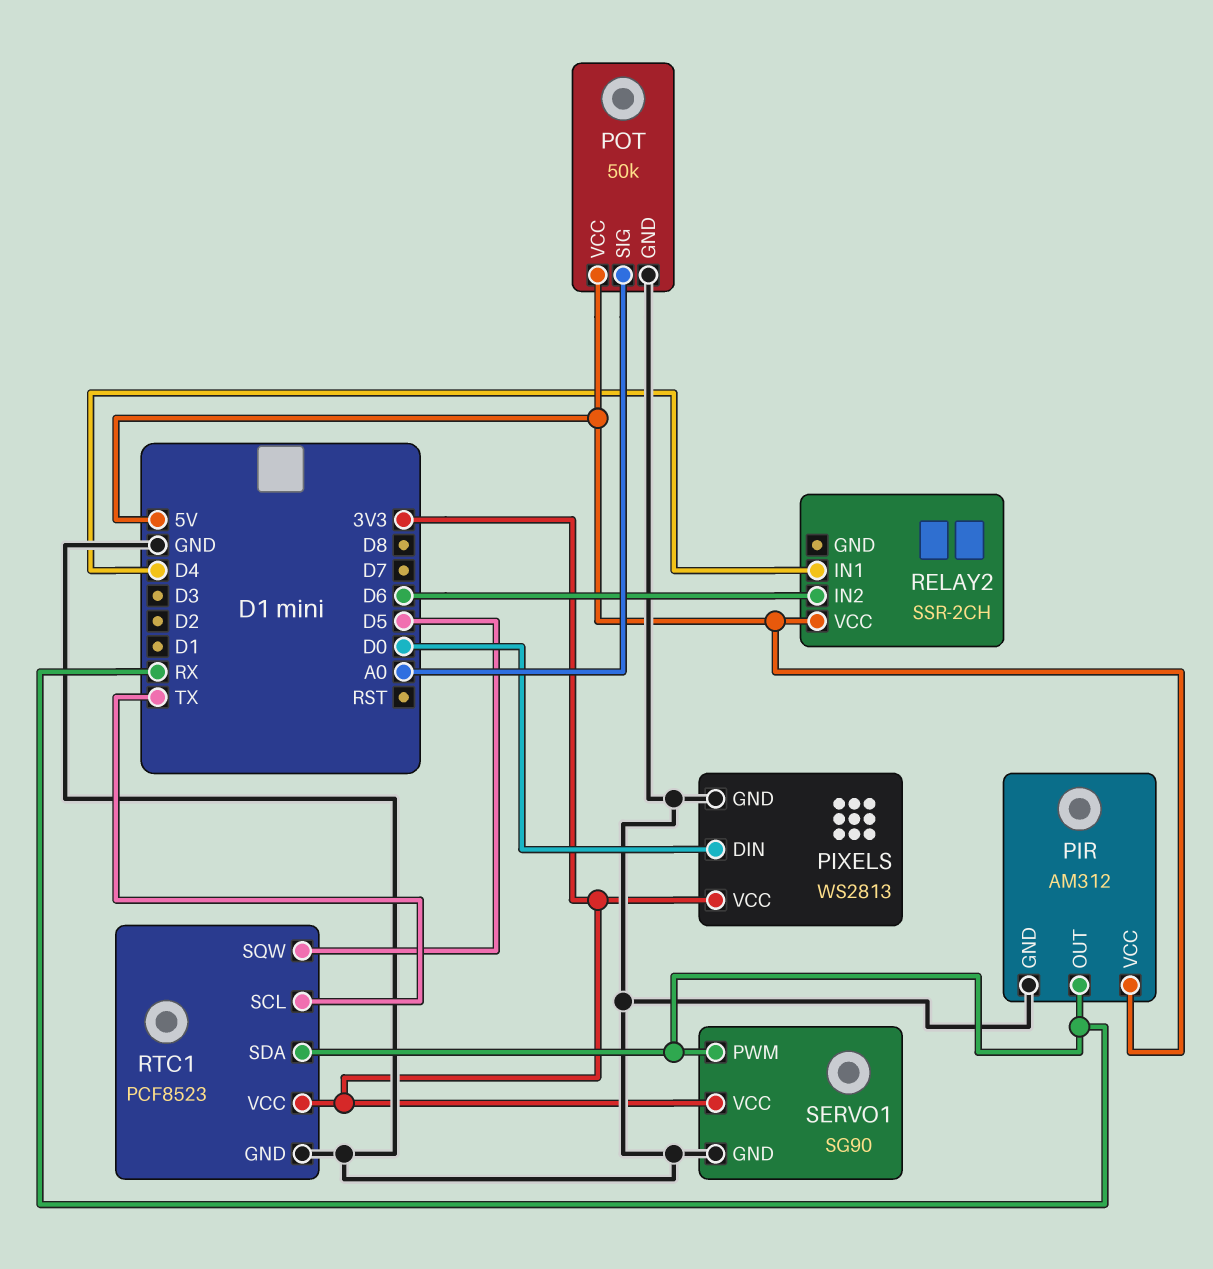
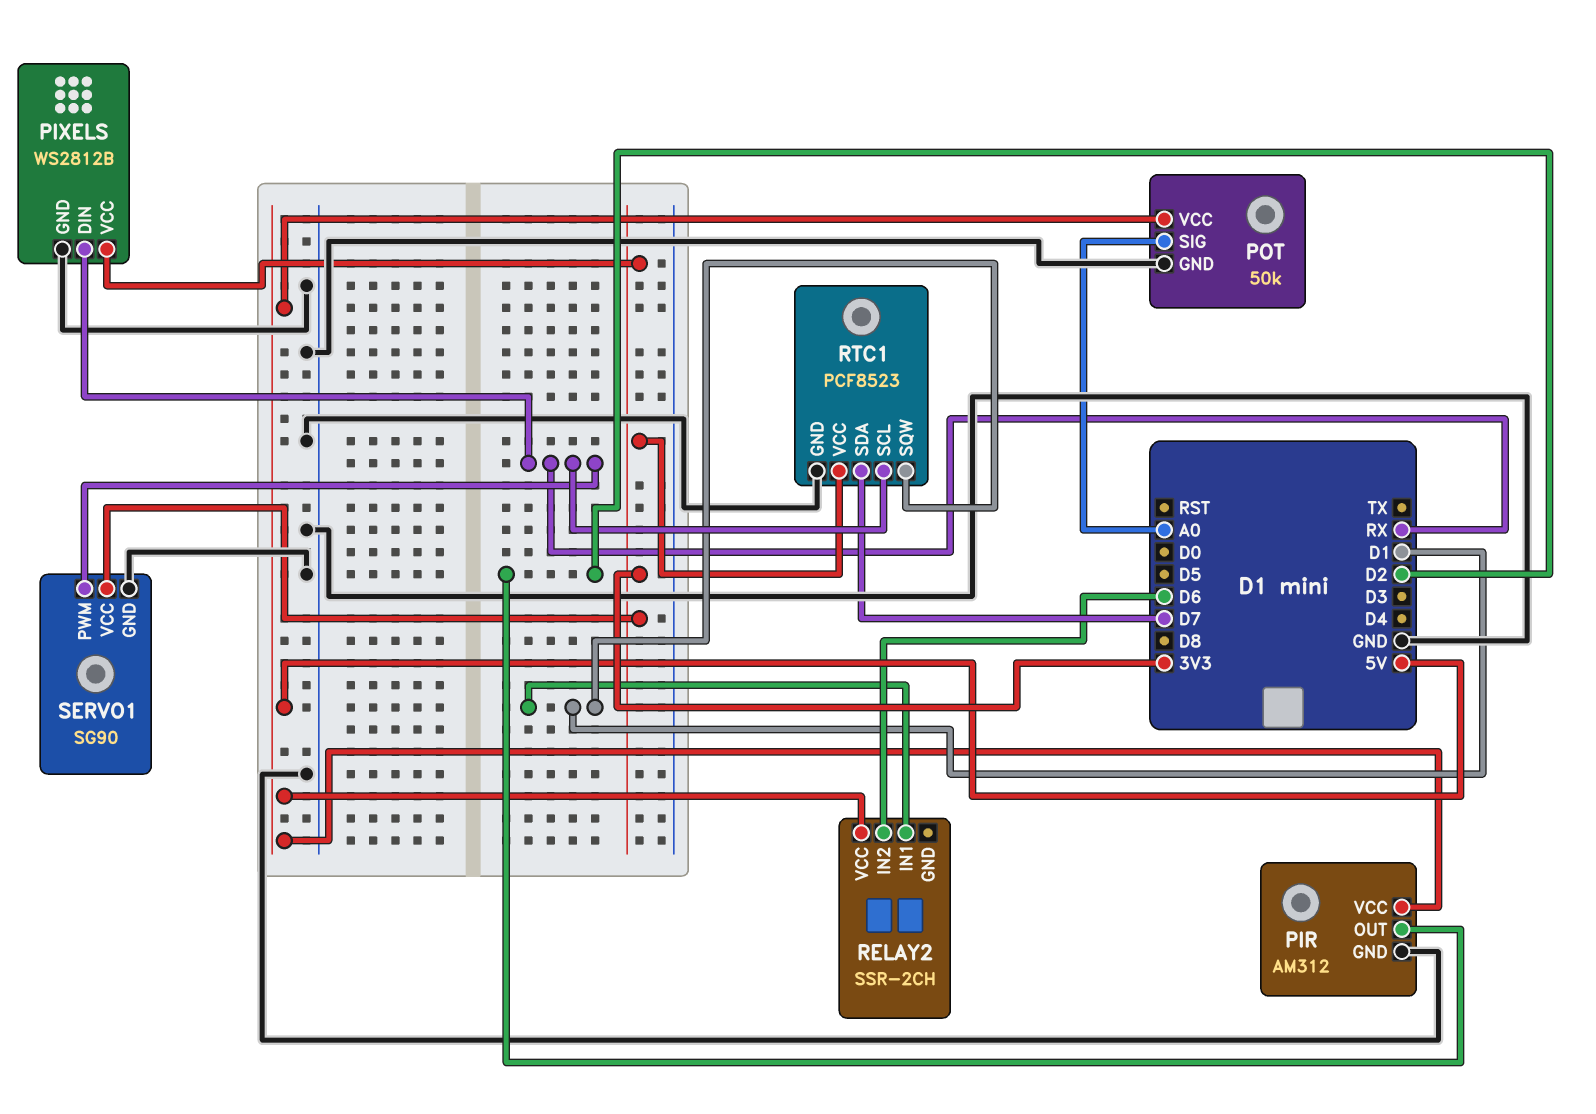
PIR pin OUT: RX -> D2
PIXELS: WS2813 -> WS2812B
PIXELS pin DIN: D0 -> RX
RELAY2 pin IN1: D4 -> D1
RTC1 pin SCL: TX -> RX
RTC1 pin SDA: RX -> D7
RTC1 pin SQW: D5 -> D1

